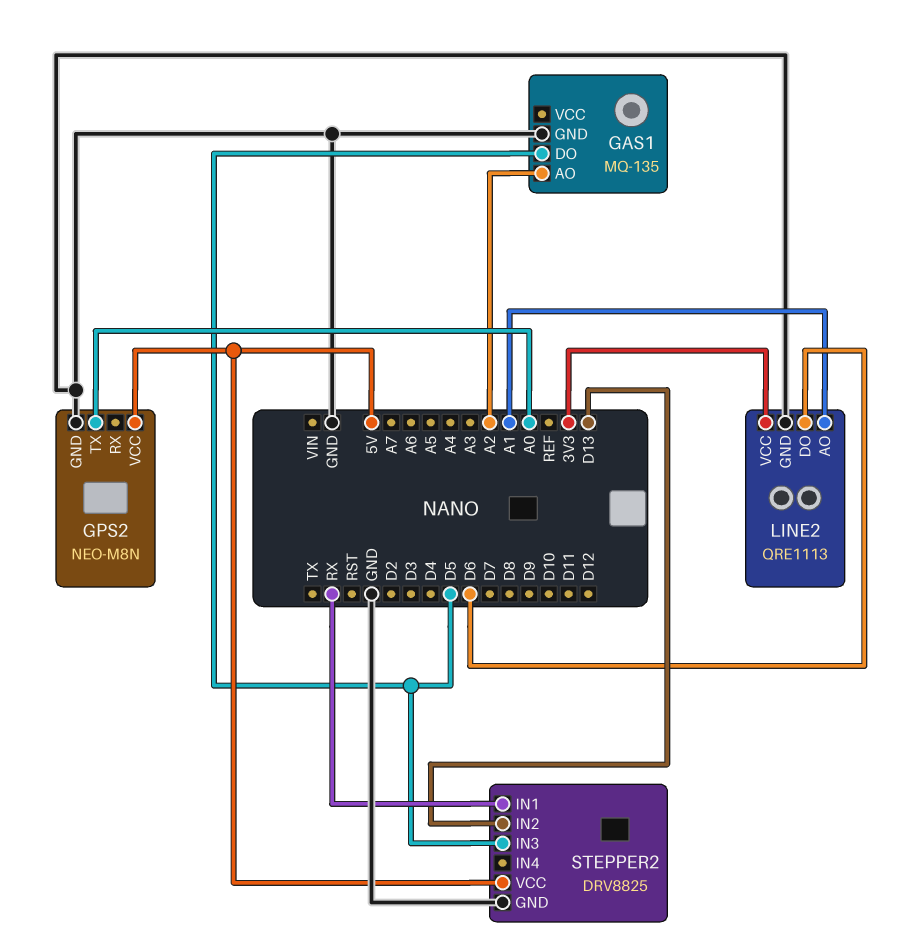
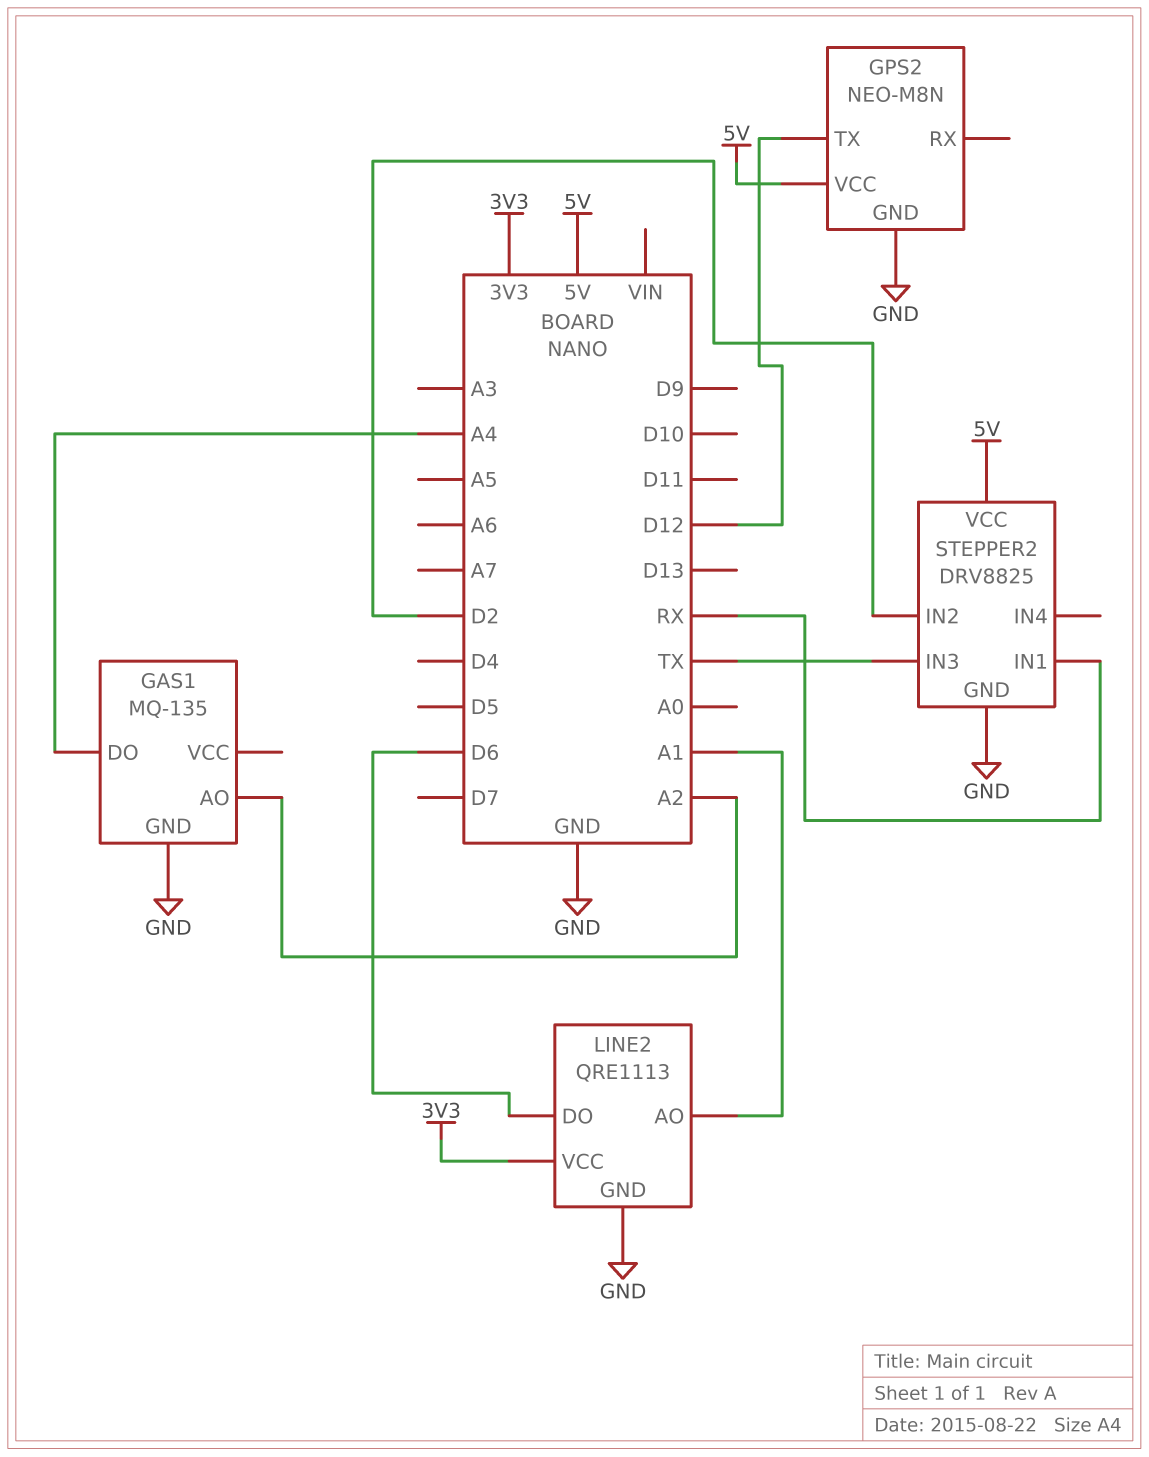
GAS1 pin DO: D5 -> A4
GPS2 pin TX: A0 -> D12
STEPPER2 pin IN2: D13 -> D2
STEPPER2 pin IN3: D5 -> TX

